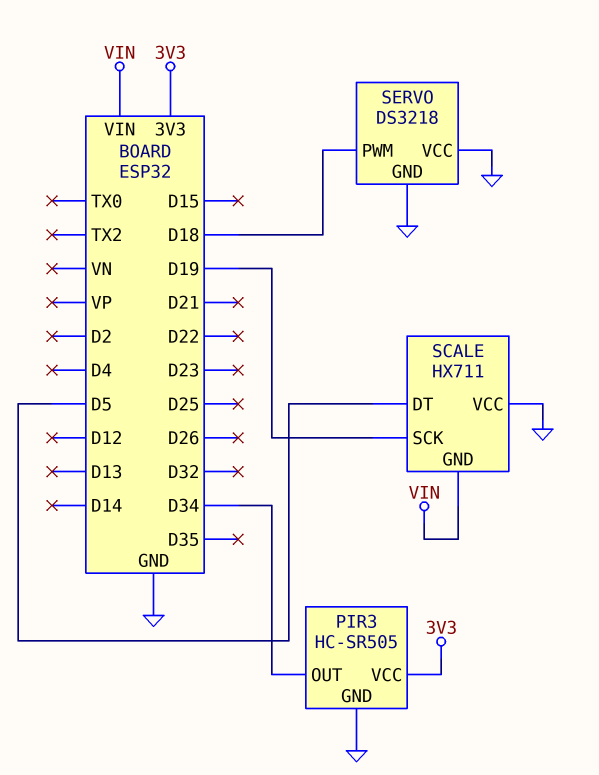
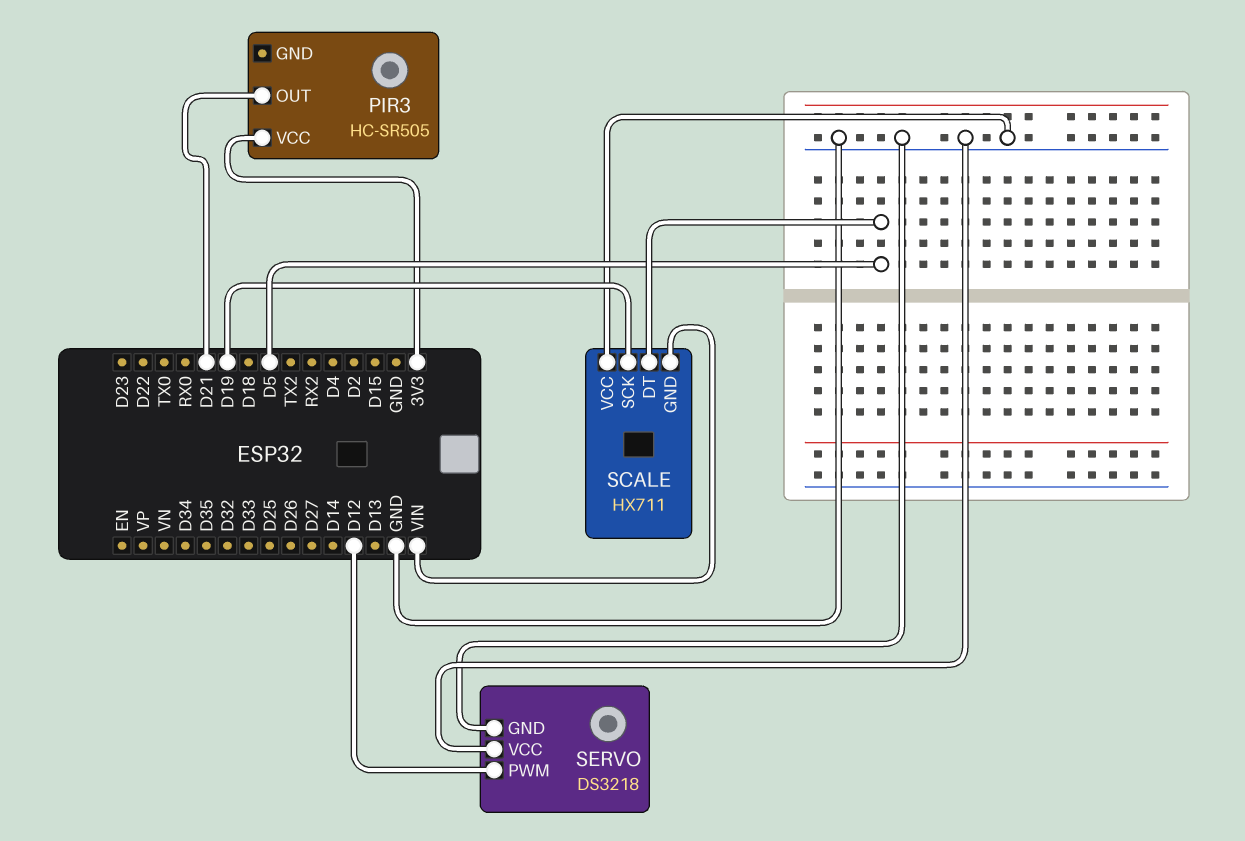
PIR3 pin GND: GND -> none
PIR3 pin OUT: D34 -> D21
SERVO pin PWM: D18 -> D12

